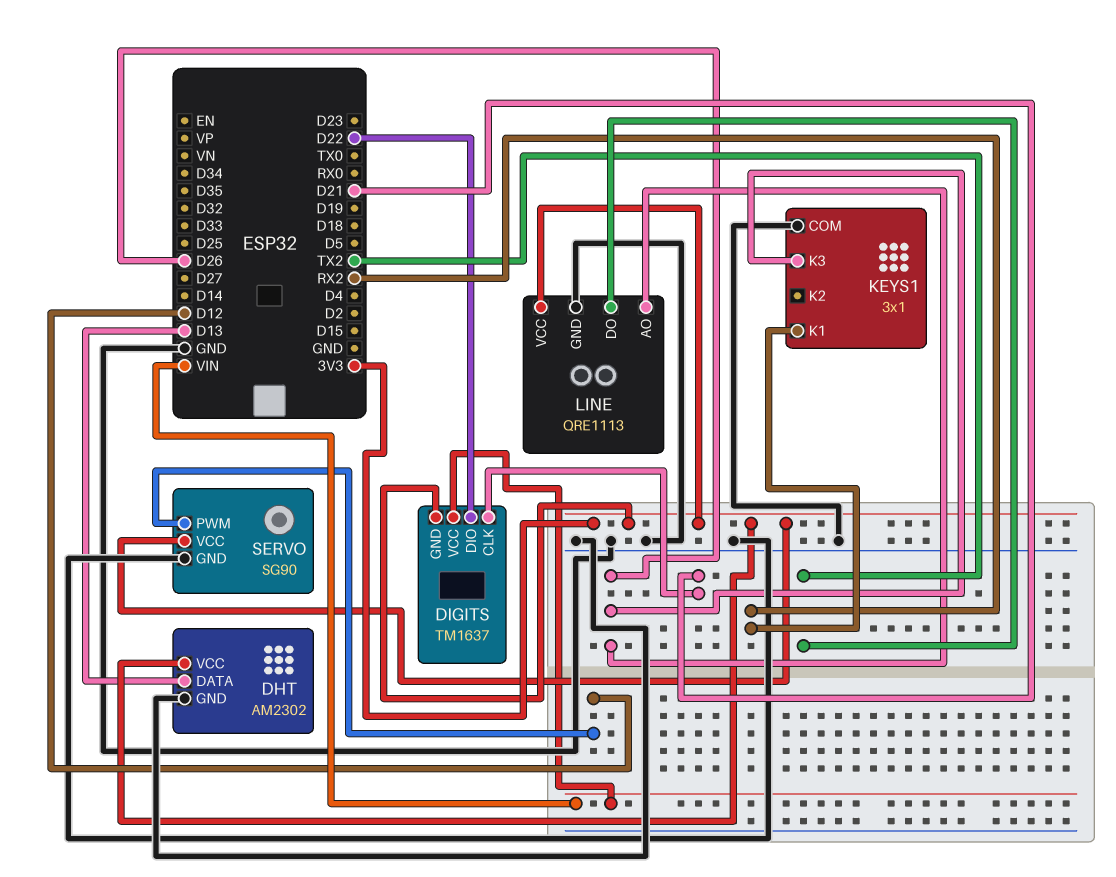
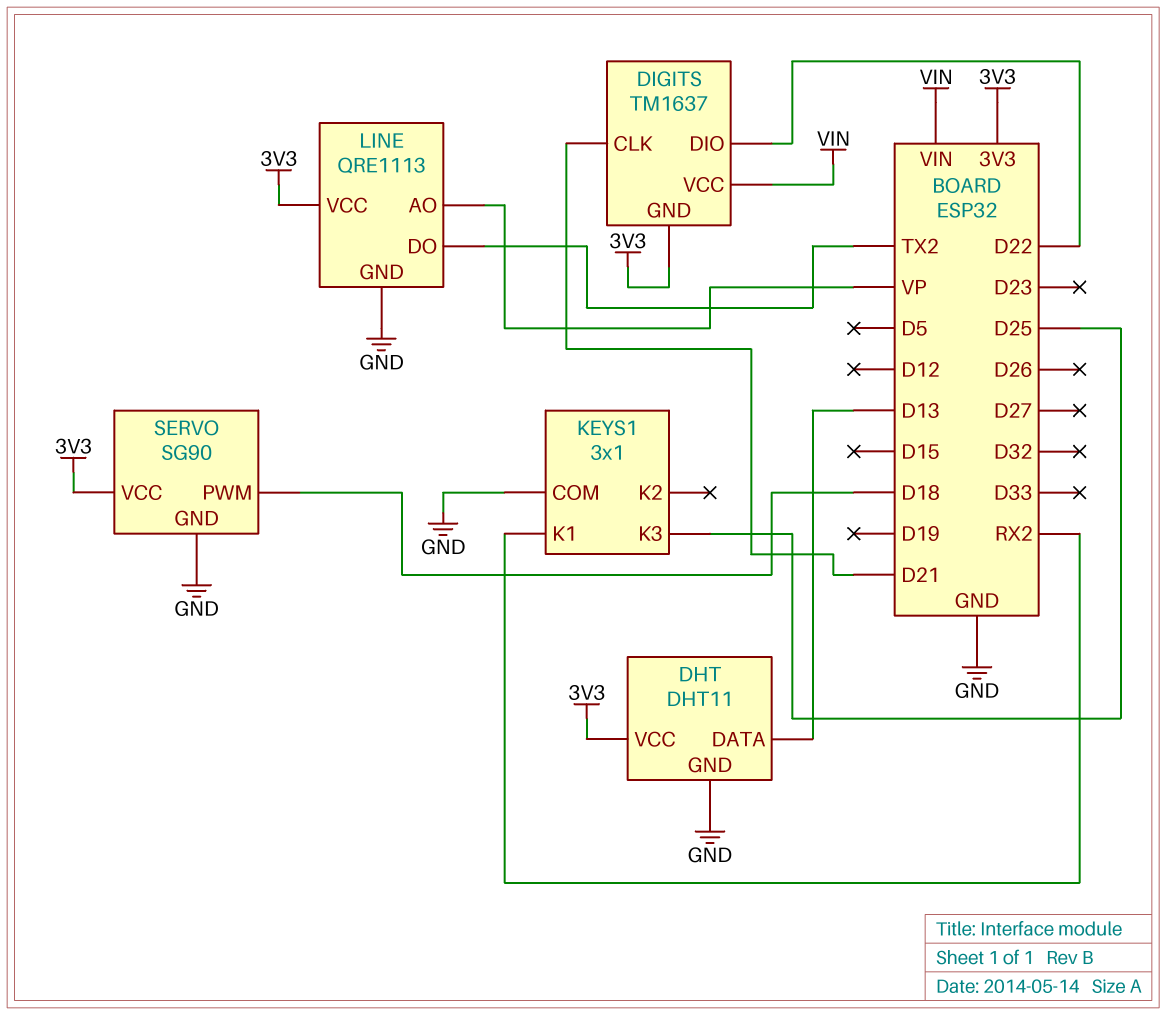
DHT: AM2302 -> DHT11
KEYS1 pin K3: D26 -> D25
LINE pin AO: D26 -> VP
SERVO pin PWM: D12 -> D18

